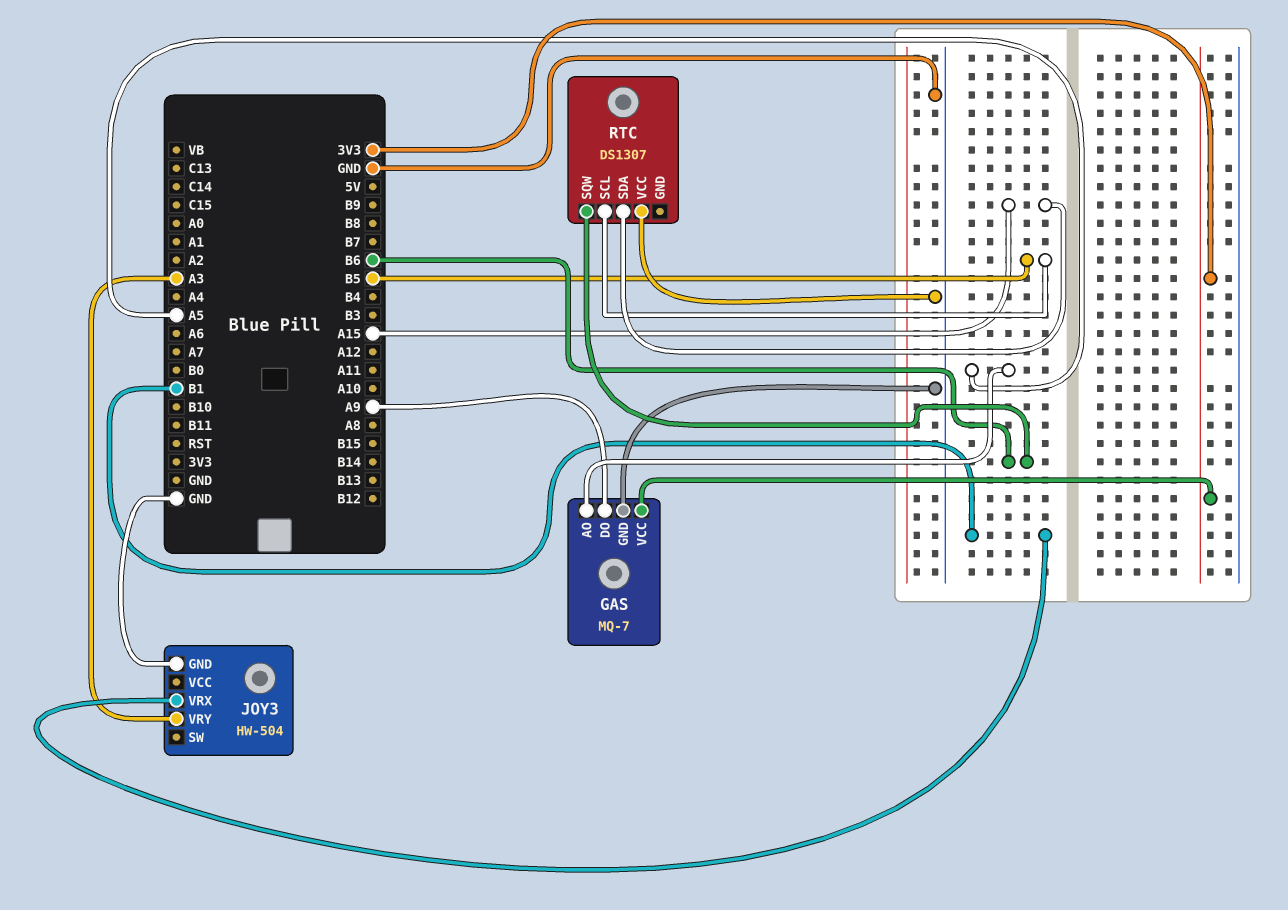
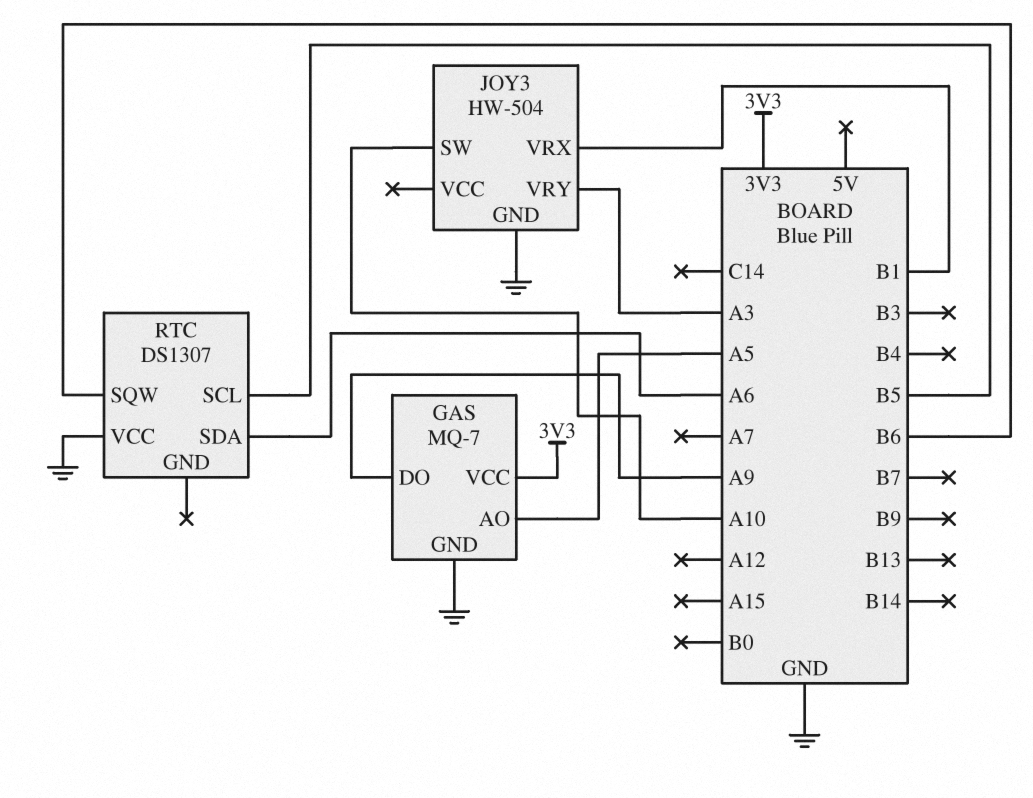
JOY3 pin SW: none -> A10
RTC pin SDA: A15 -> A6

